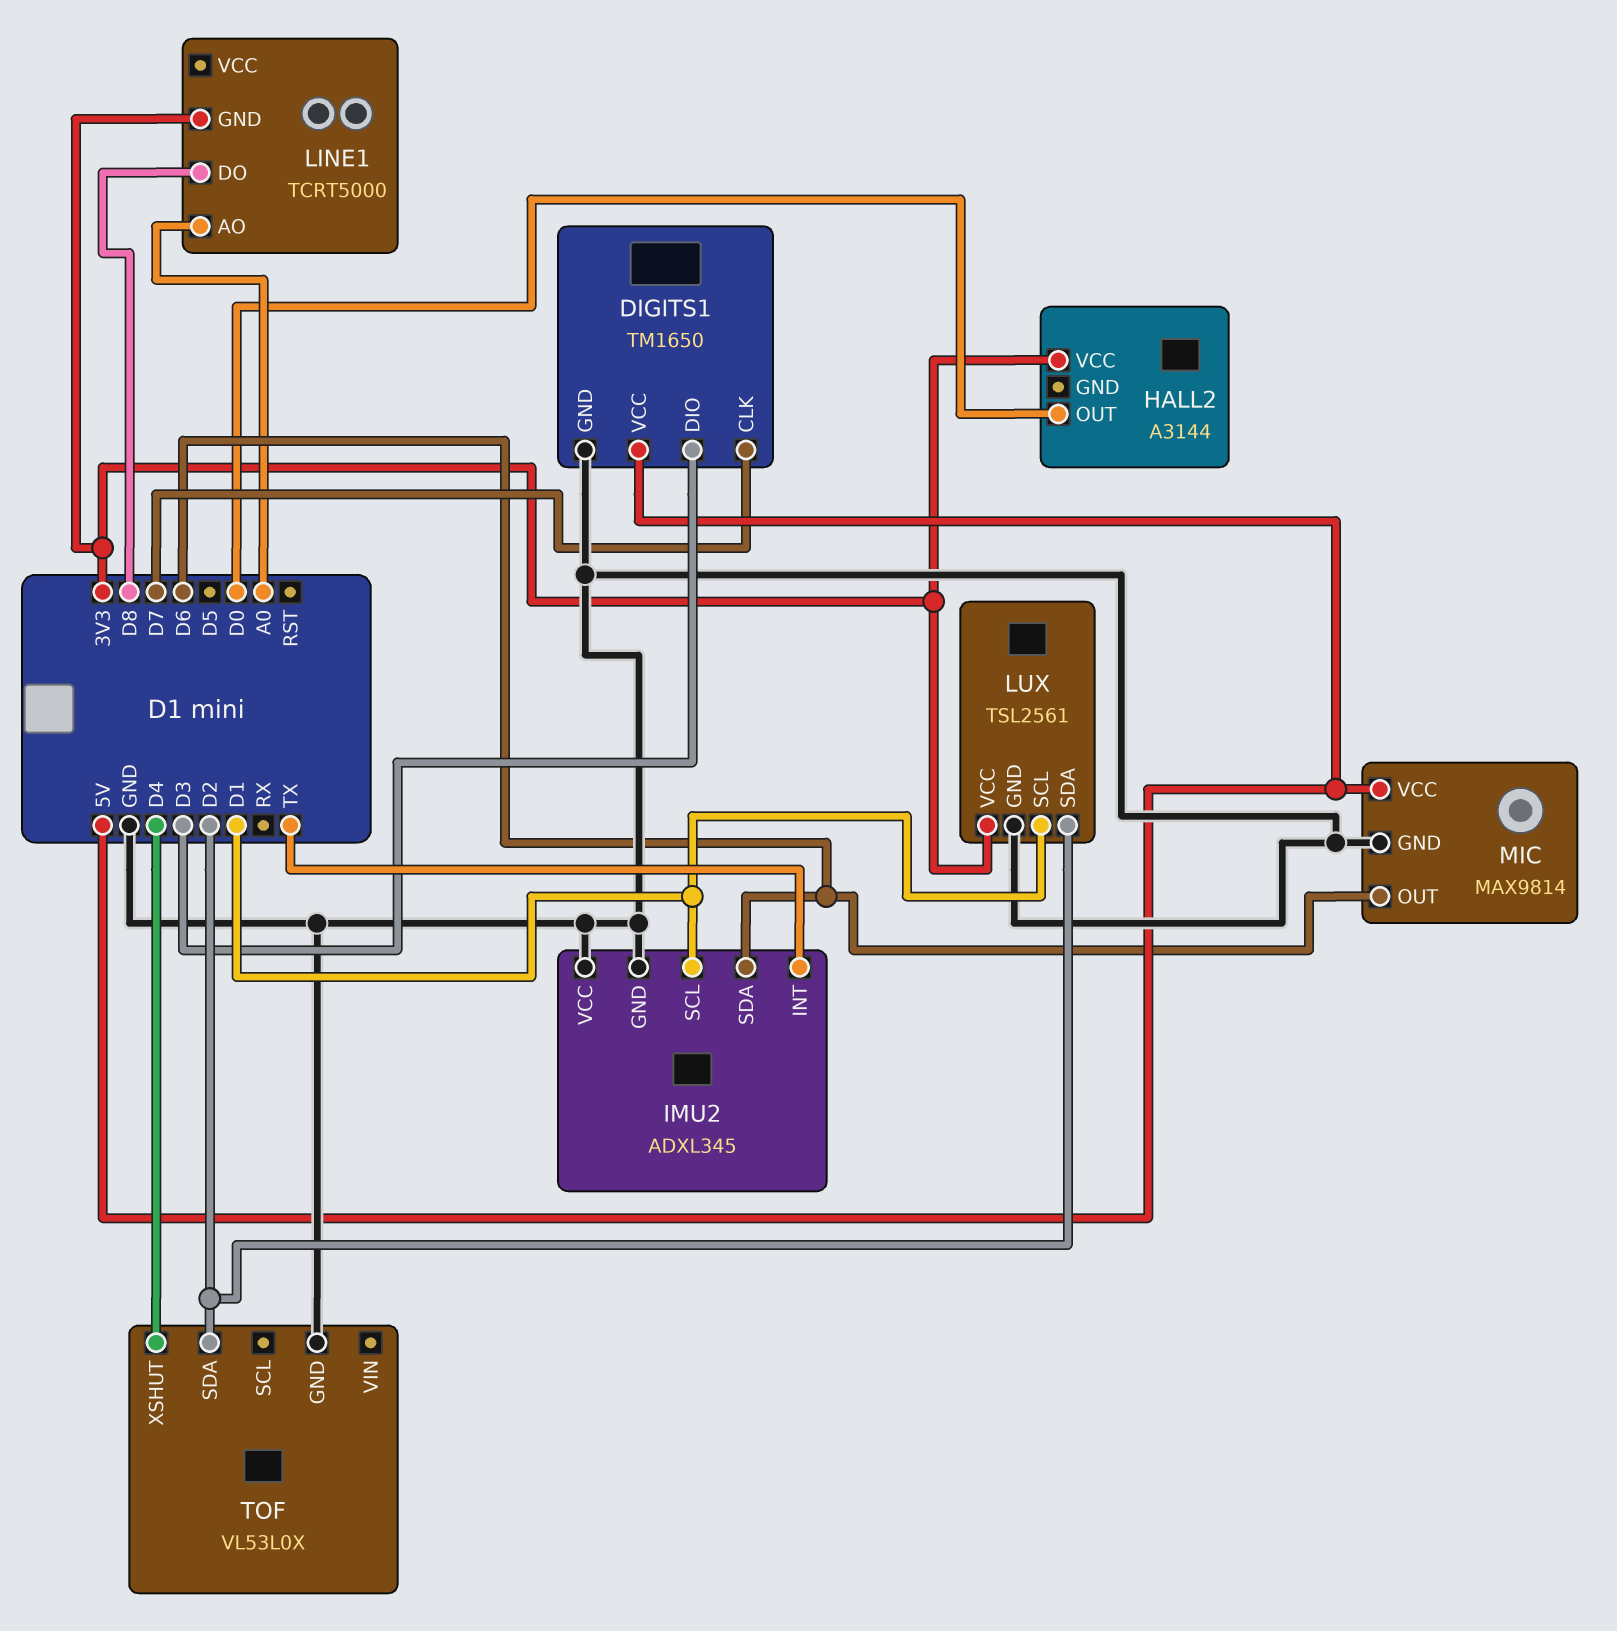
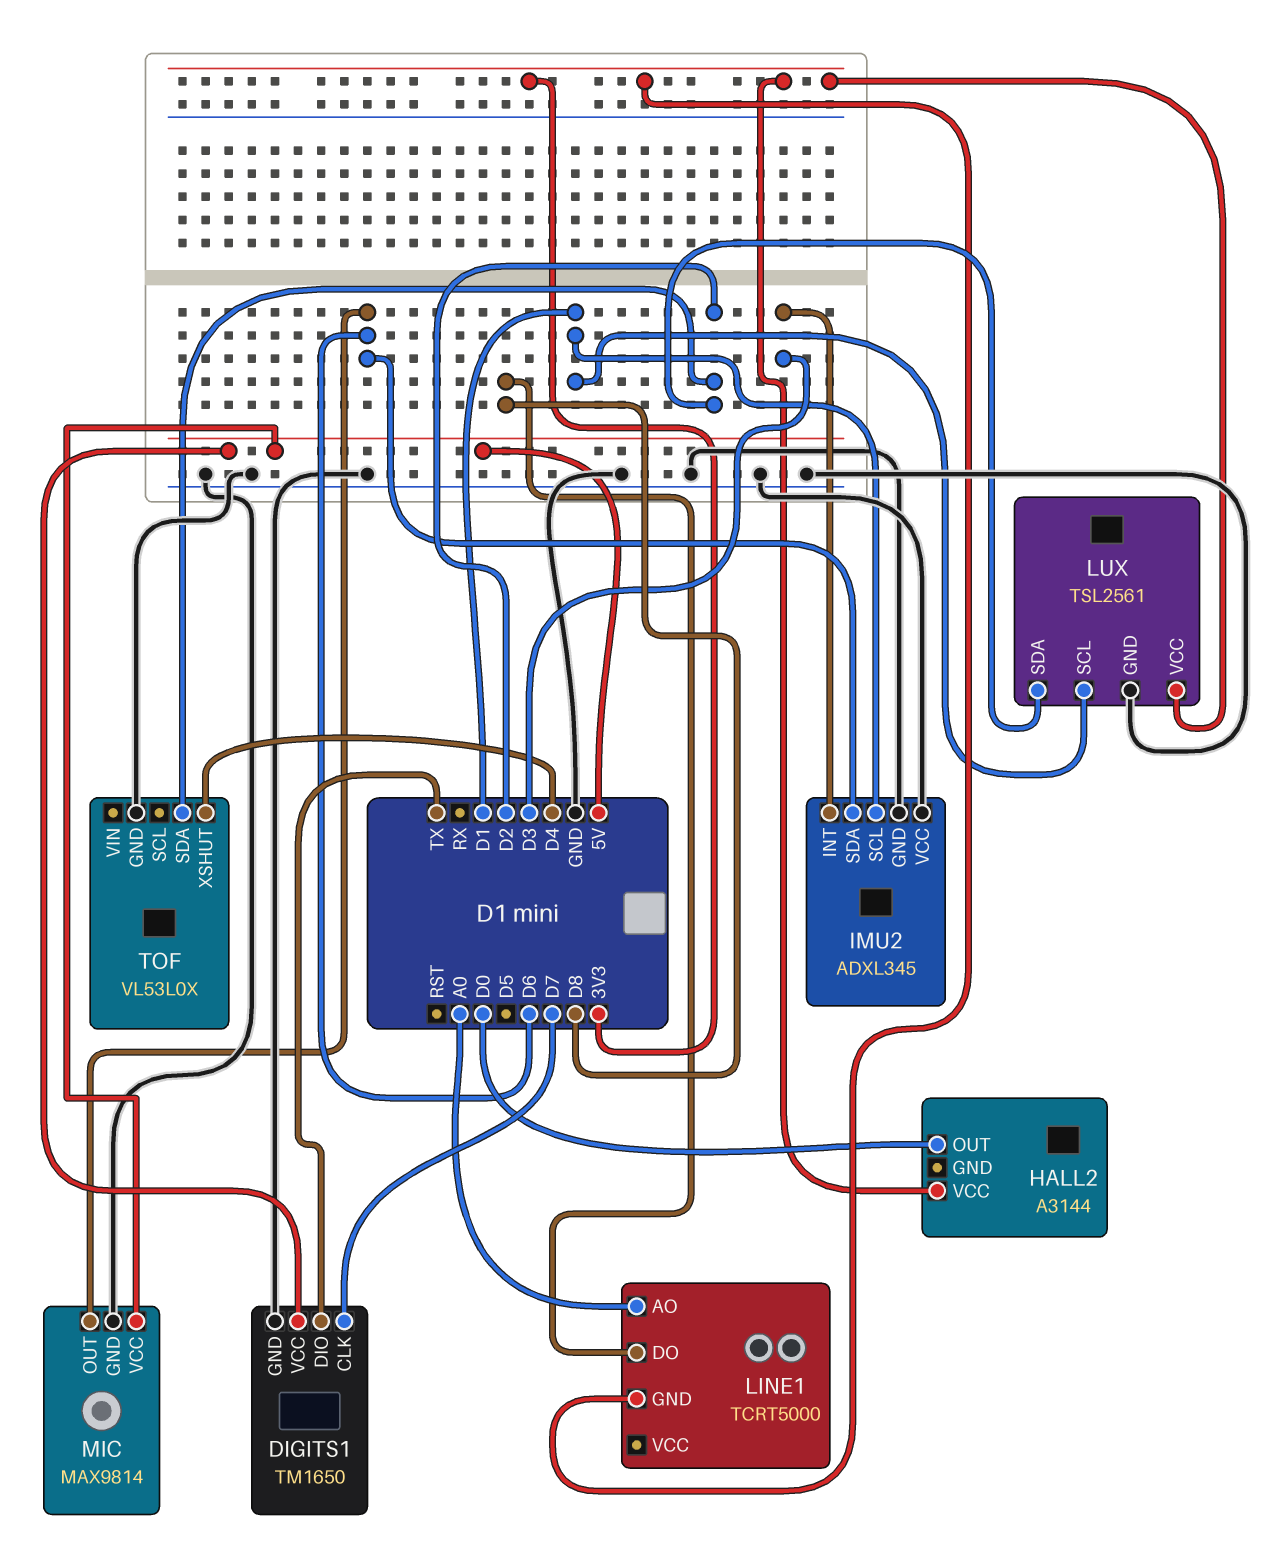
DIGITS1 pin DIO: D3 -> TX
IMU2 pin INT: TX -> D3

